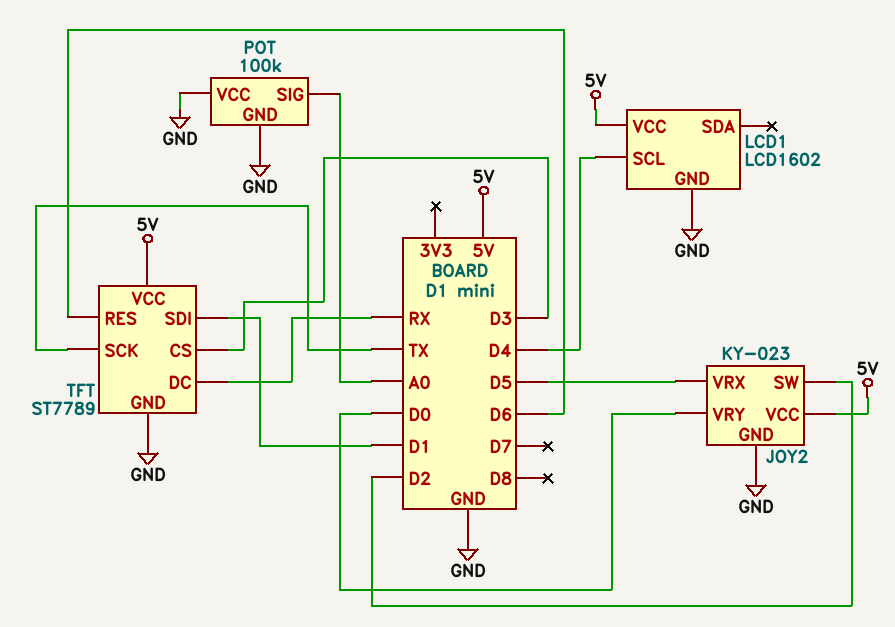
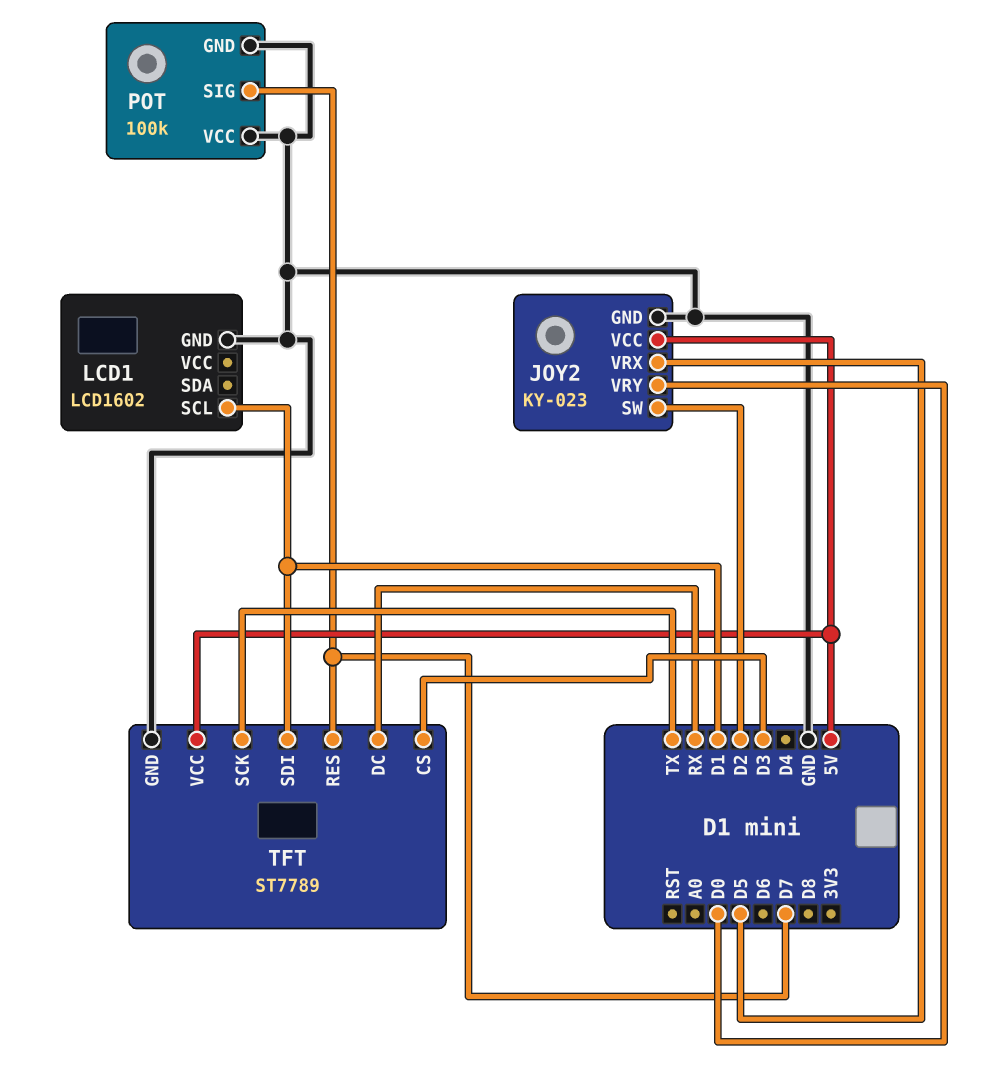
LCD1 pin SCL: D4 -> D1
LCD1 pin VCC: 5V -> none
POT pin SIG: A0 -> D7
TFT pin RES: D6 -> D7

